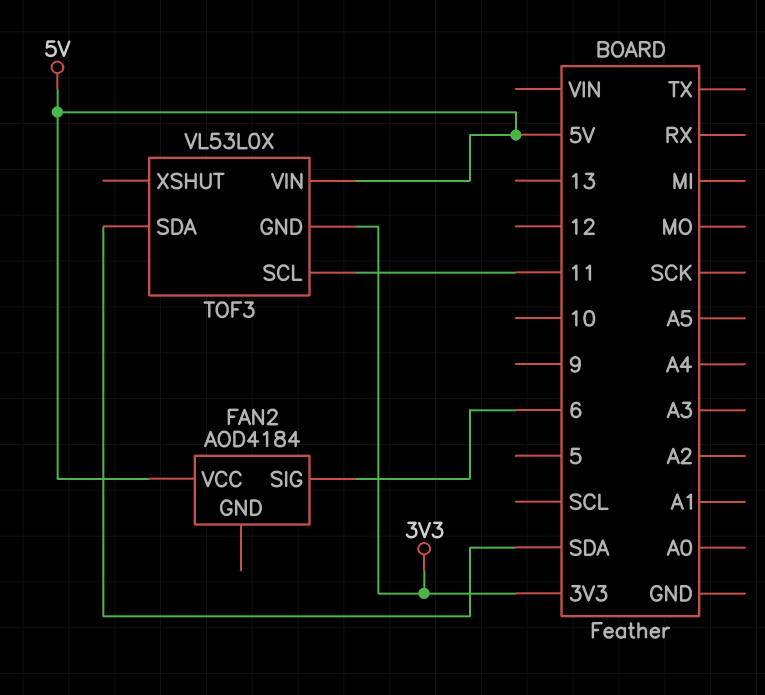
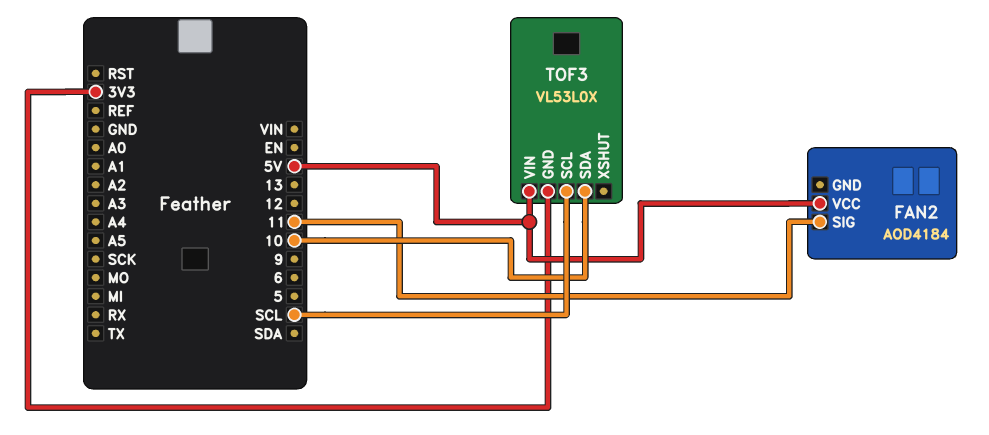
FAN2 pin SIG: 6 -> 11
TOF3 pin SCL: 11 -> SCL
TOF3 pin SDA: SDA -> 10

